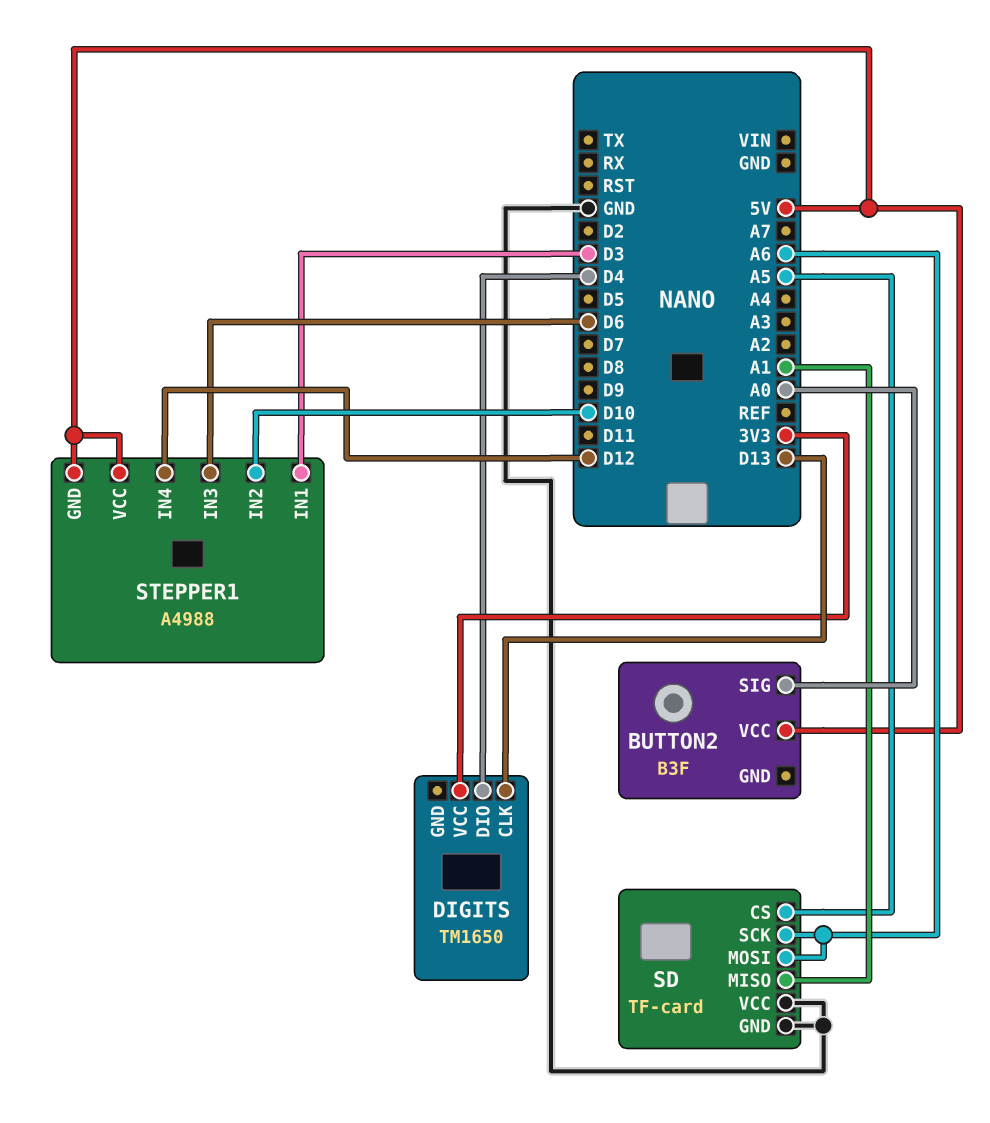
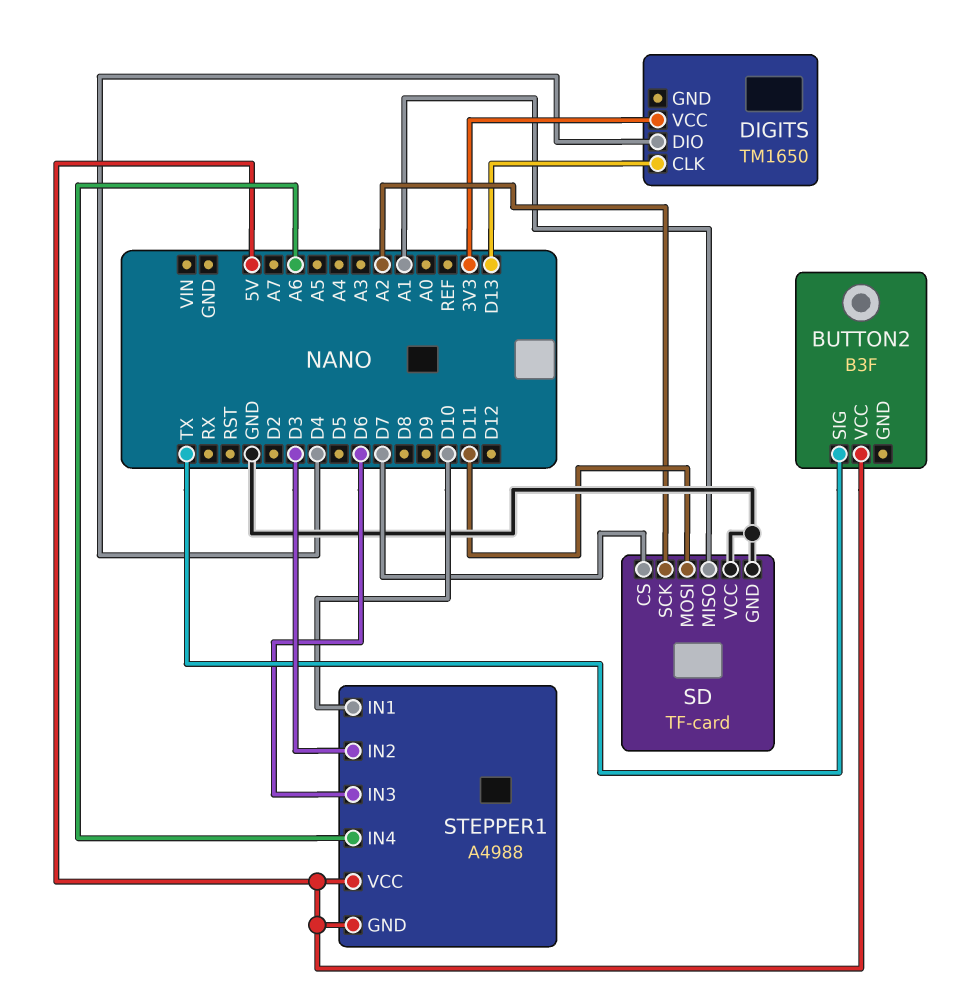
BUTTON2 pin SIG: A0 -> TX
SD pin CS: A5 -> D7
SD pin MOSI: A6 -> D11
SD pin SCK: A6 -> A2
STEPPER1 pin IN1: D3 -> D10
STEPPER1 pin IN2: D10 -> D3
STEPPER1 pin IN4: D12 -> A6

